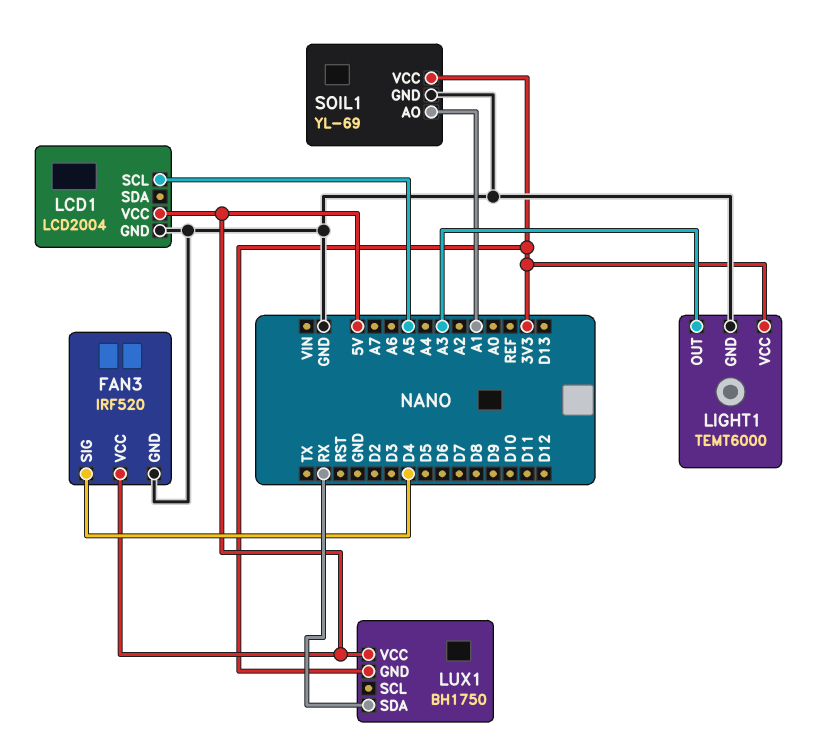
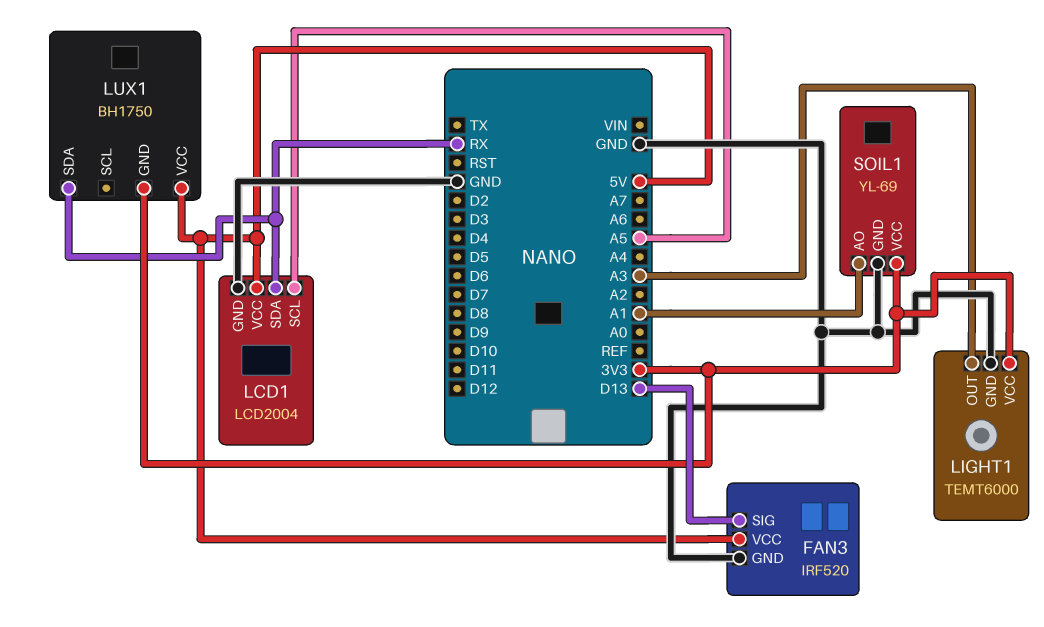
FAN3 pin SIG: D4 -> D13
LCD1 pin SDA: none -> RX

